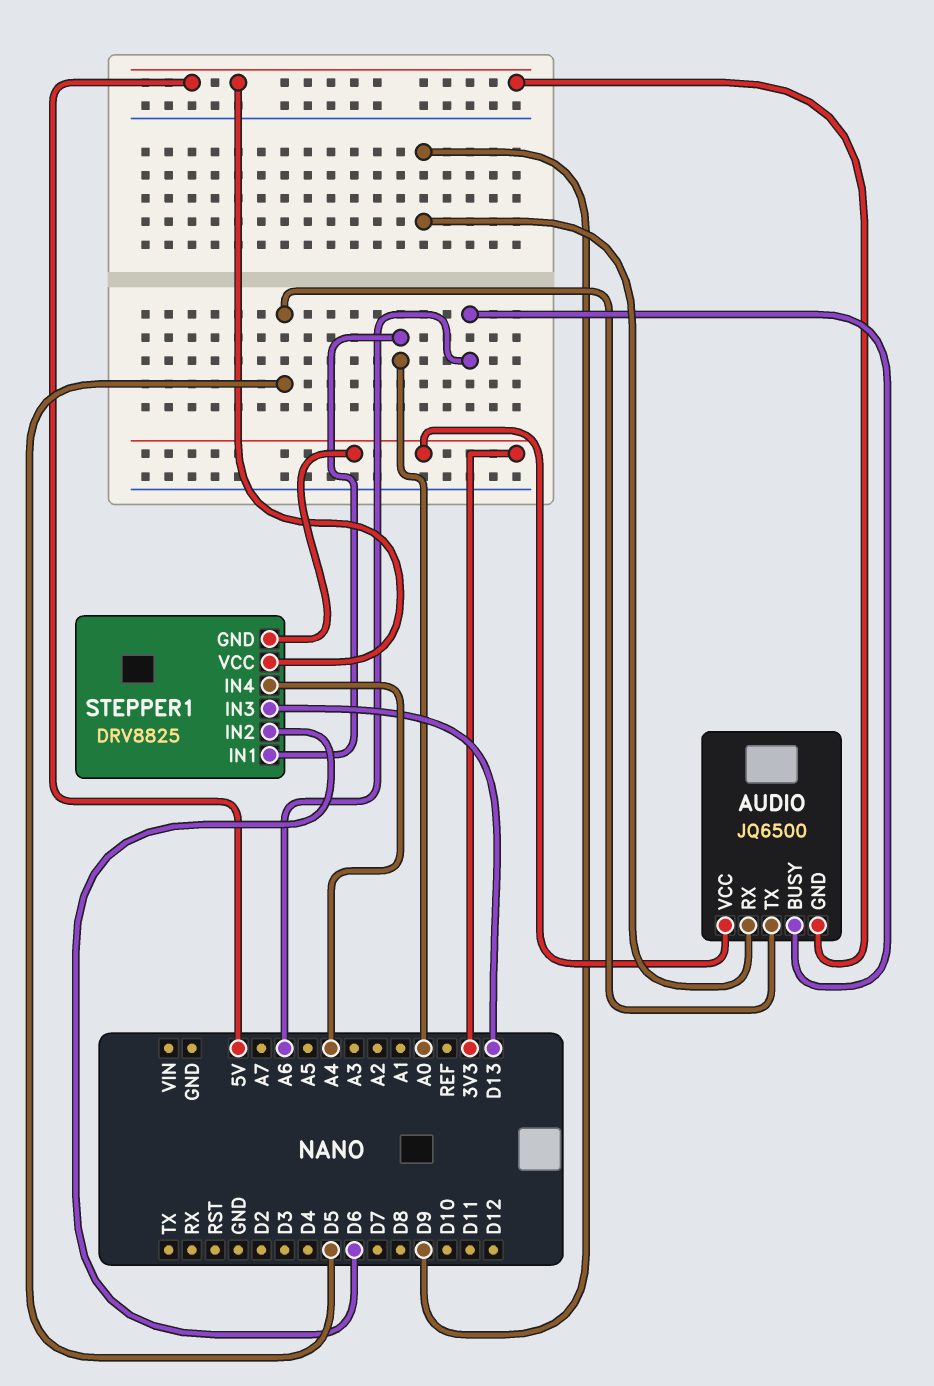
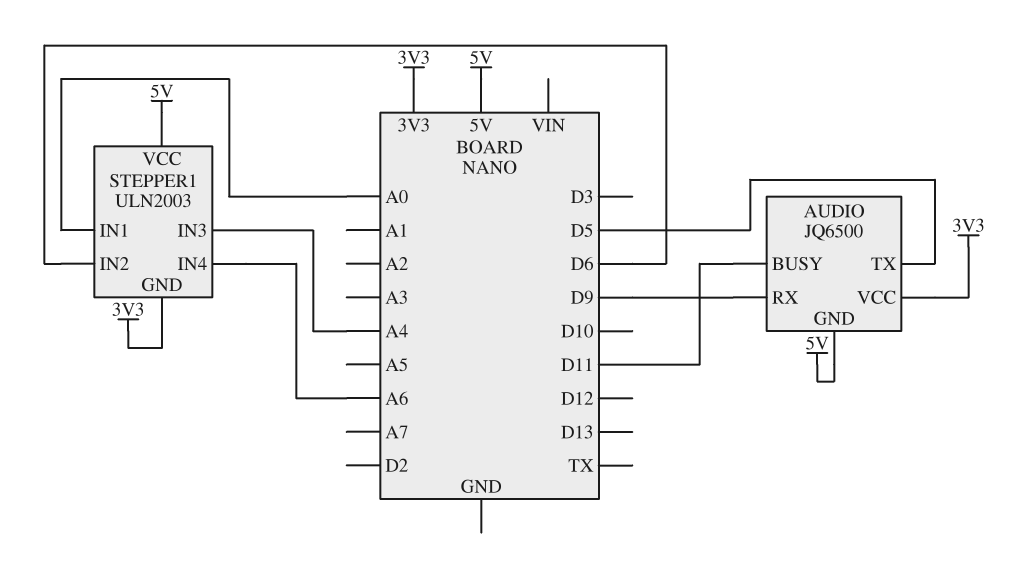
AUDIO pin BUSY: A6 -> D11
STEPPER1: DRV8825 -> ULN2003
STEPPER1 pin IN3: D13 -> A4
STEPPER1 pin IN4: A4 -> A6

